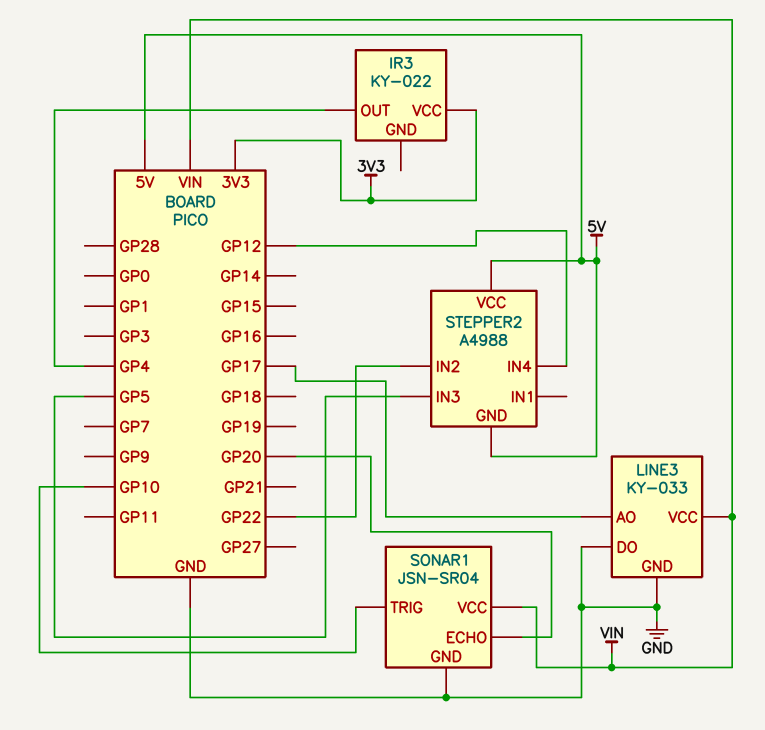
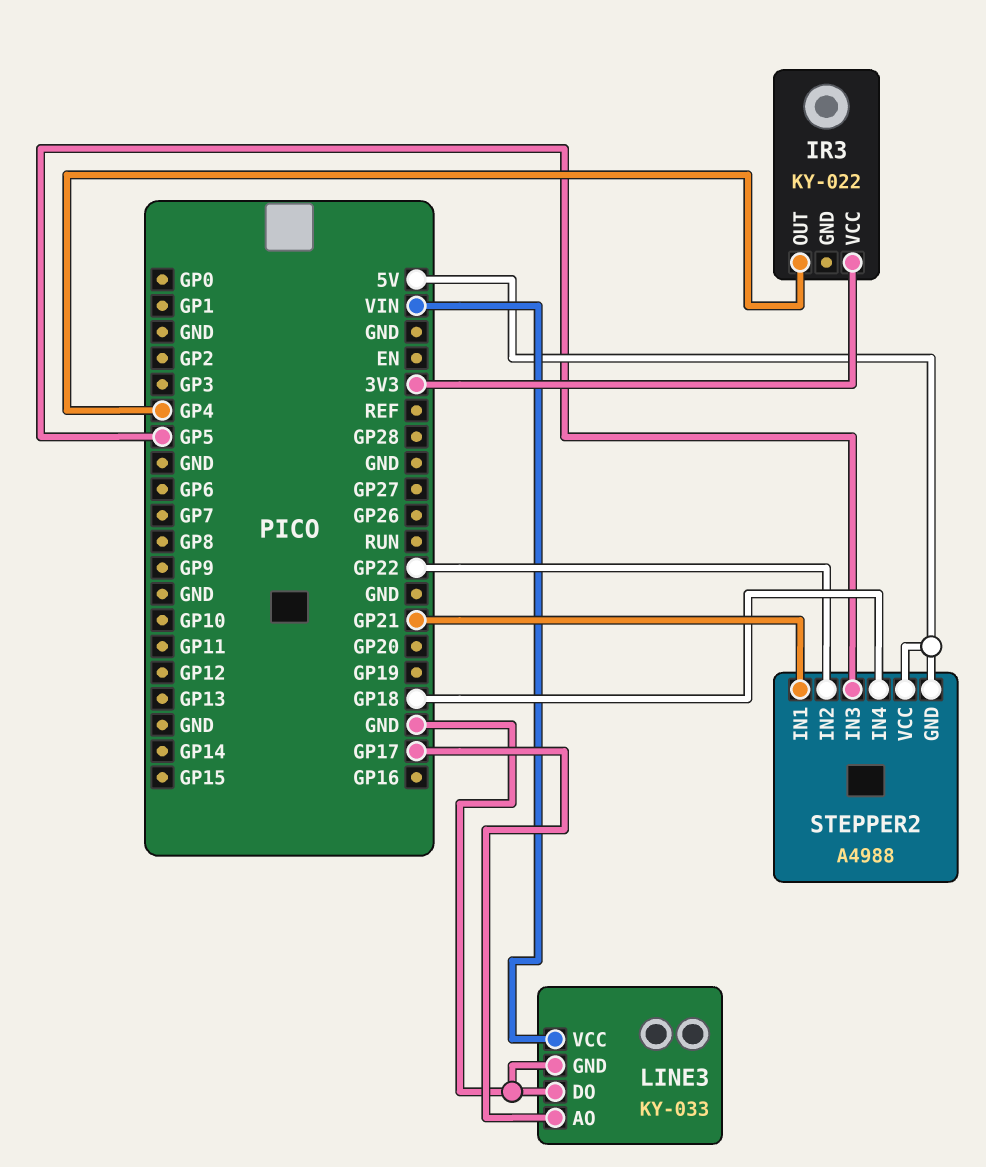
SONAR1: JSN-SR04 -> none
SONAR1 pin ECHO: GP20 -> none
SONAR1 pin GND: GND -> none
SONAR1 pin TRIG: GP10 -> none
SONAR1 pin VCC: VIN -> none
STEPPER2 pin IN1: none -> GP21
STEPPER2 pin IN4: GP12 -> GP18

